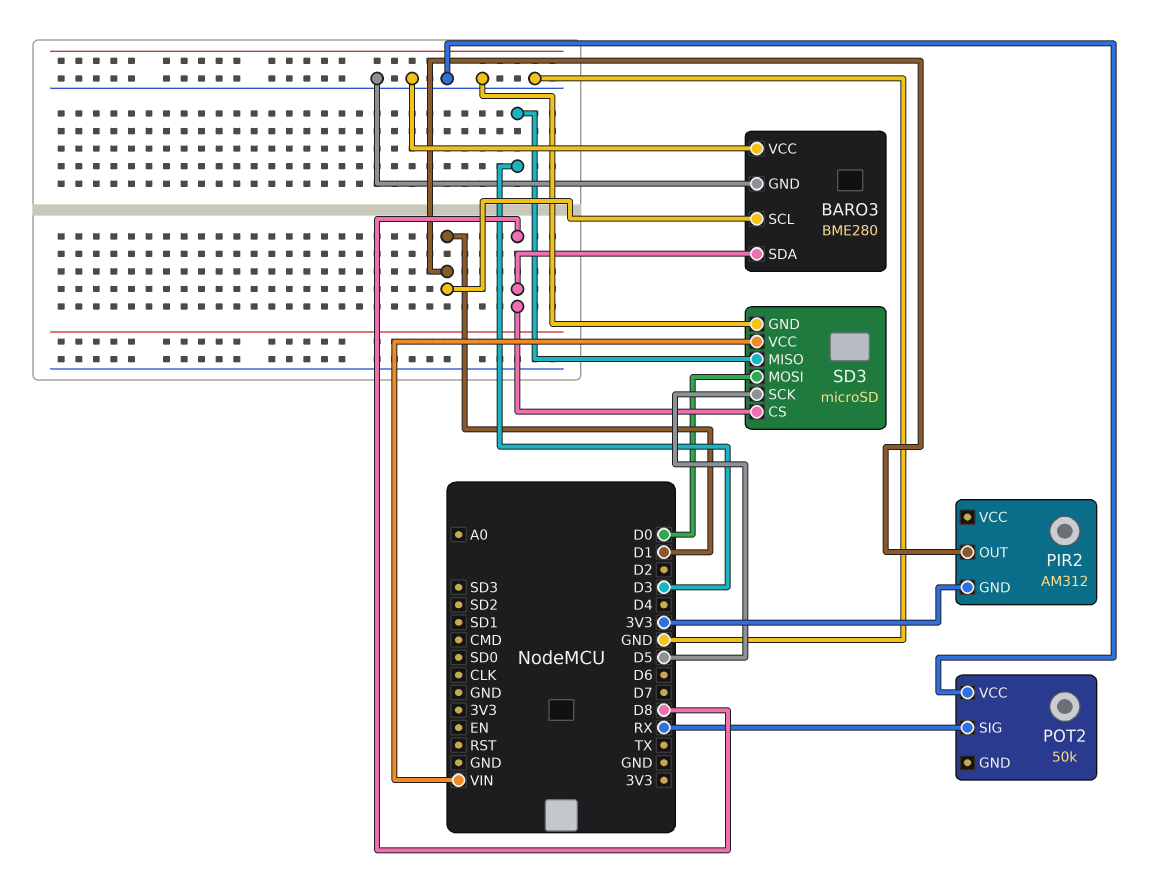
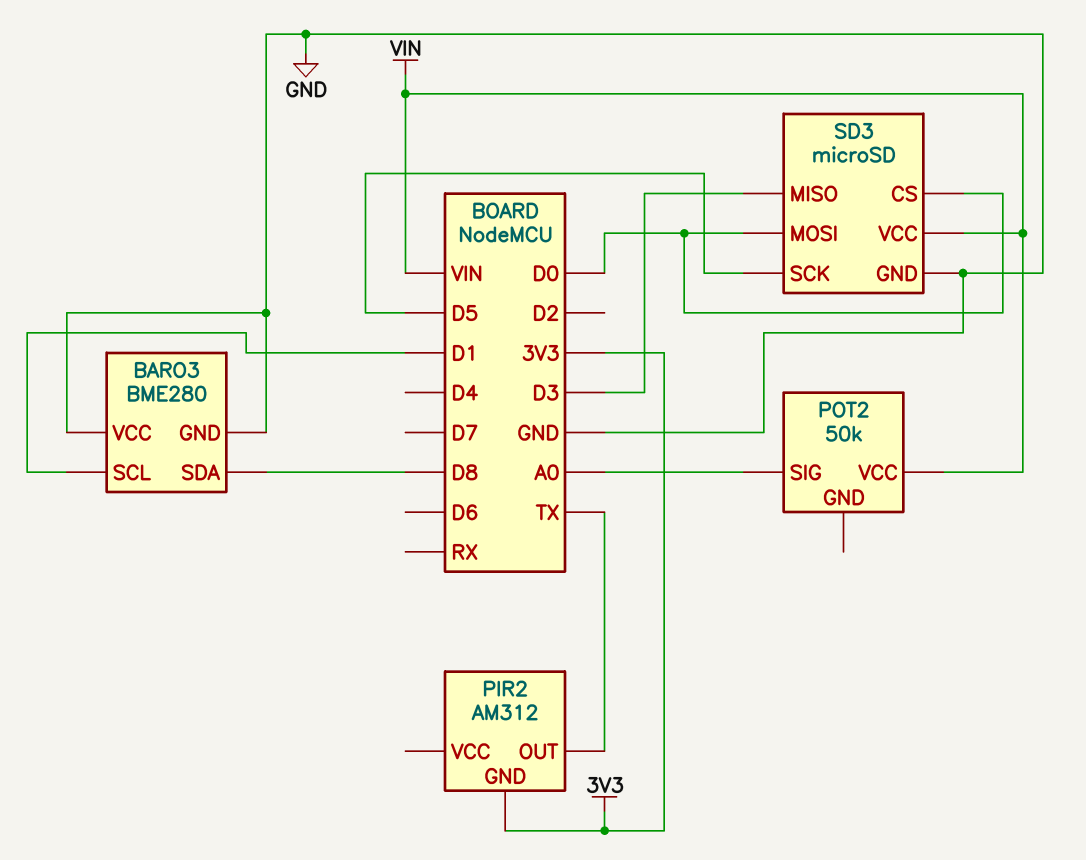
PIR2 pin OUT: D1 -> TX
POT2 pin SIG: RX -> A0
POT2 pin VCC: GND -> VIN
SD3 pin CS: D8 -> D0

